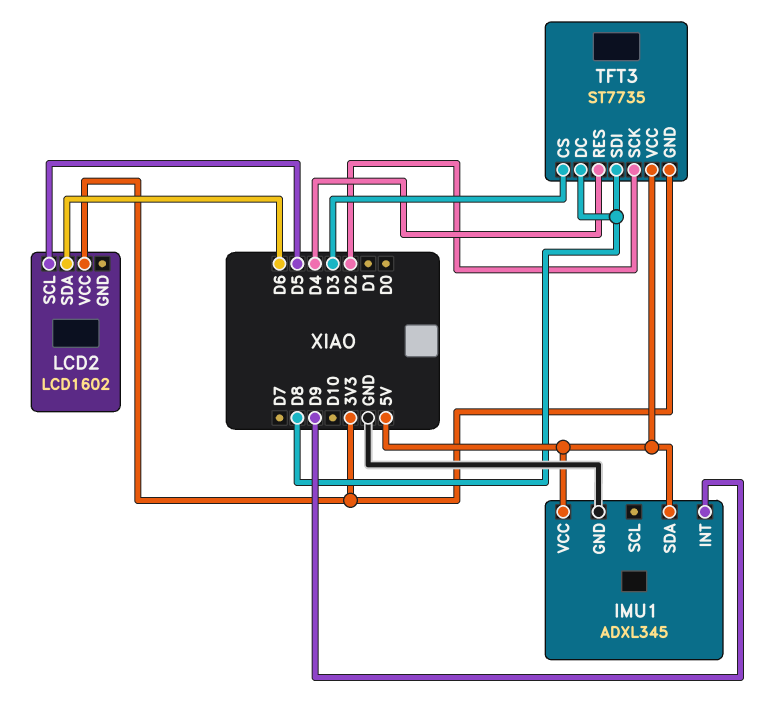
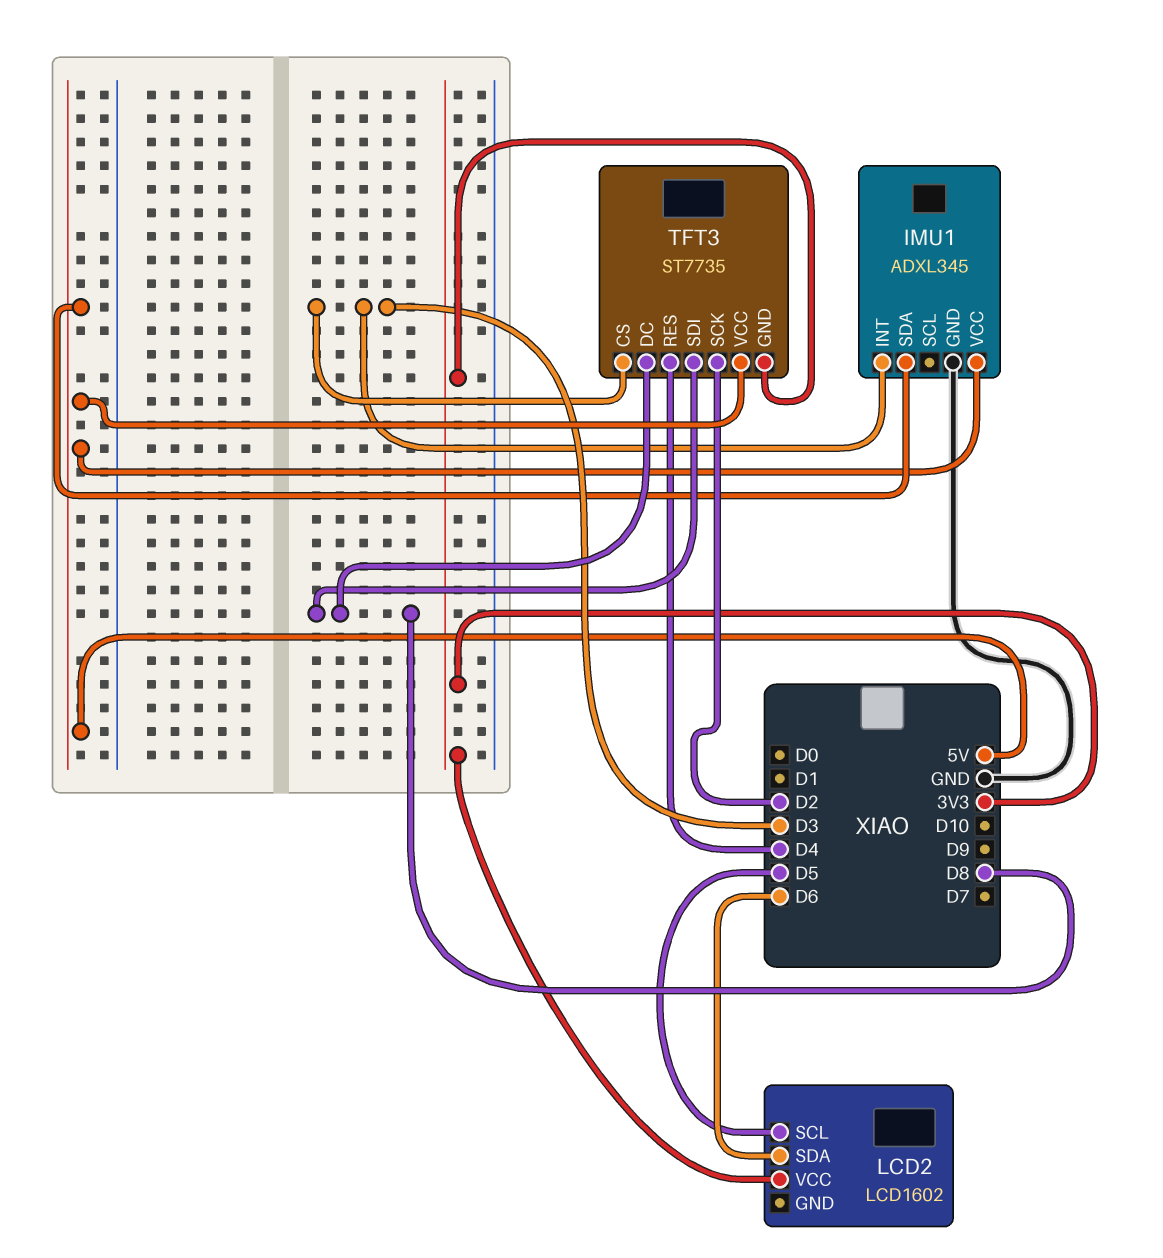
IMU1 pin INT: D9 -> D3

